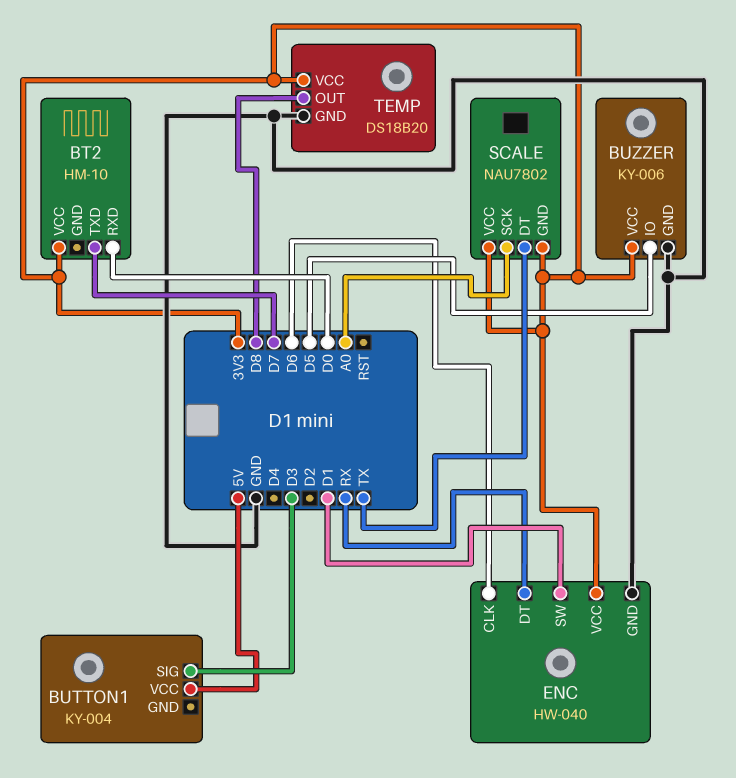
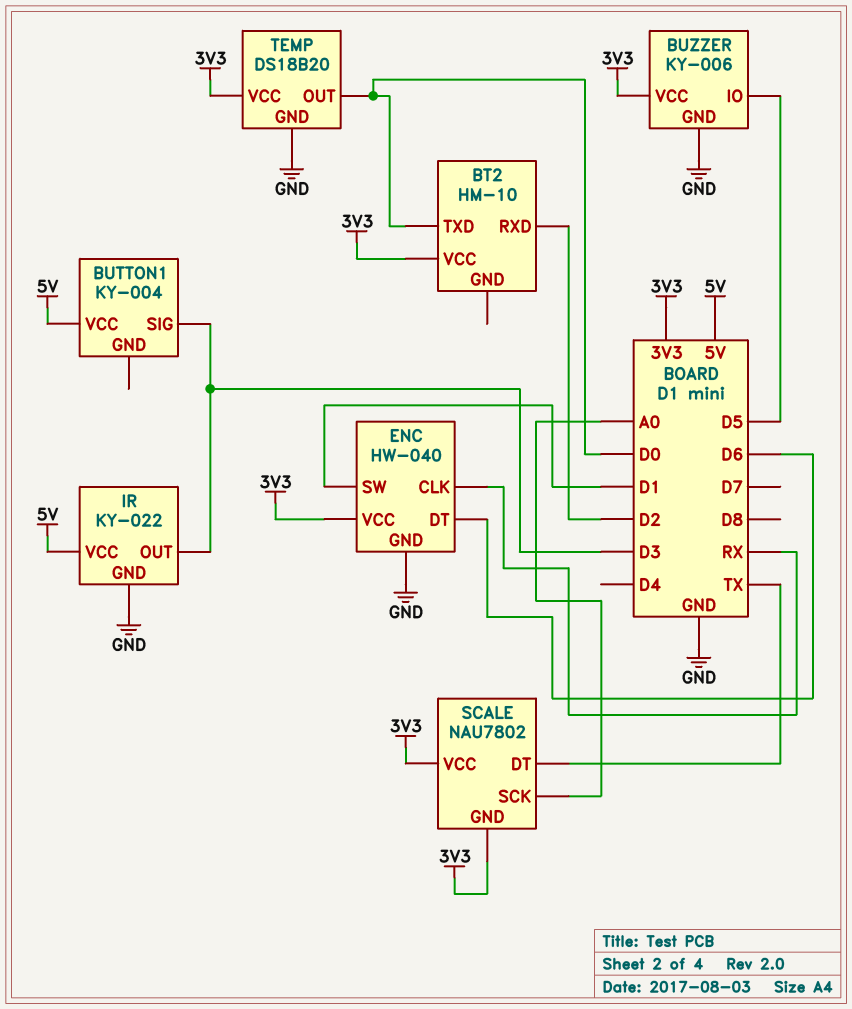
BT2 pin RXD: D0 -> D2
BT2 pin TXD: D7 -> D0
ENC pin CLK: D6 -> RX
ENC pin DT: RX -> D6
IR: none -> KY-022
IR pin GND: none -> GND
IR pin OUT: none -> D3
IR pin VCC: none -> 5V
TEMP pin OUT: D8 -> D0

